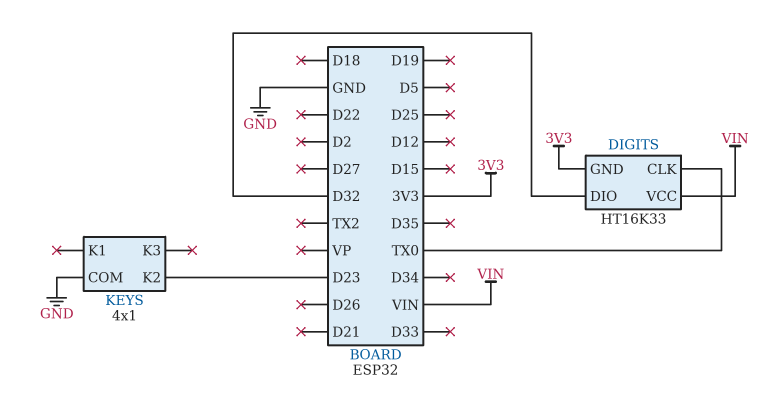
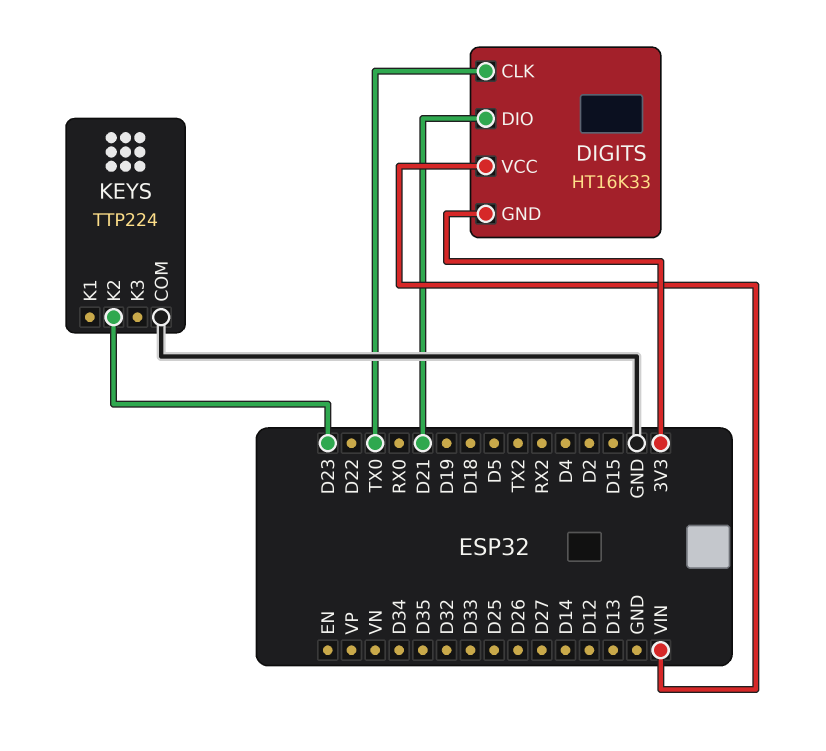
DIGITS pin DIO: D32 -> D21
KEYS: 4x1 -> TTP224

